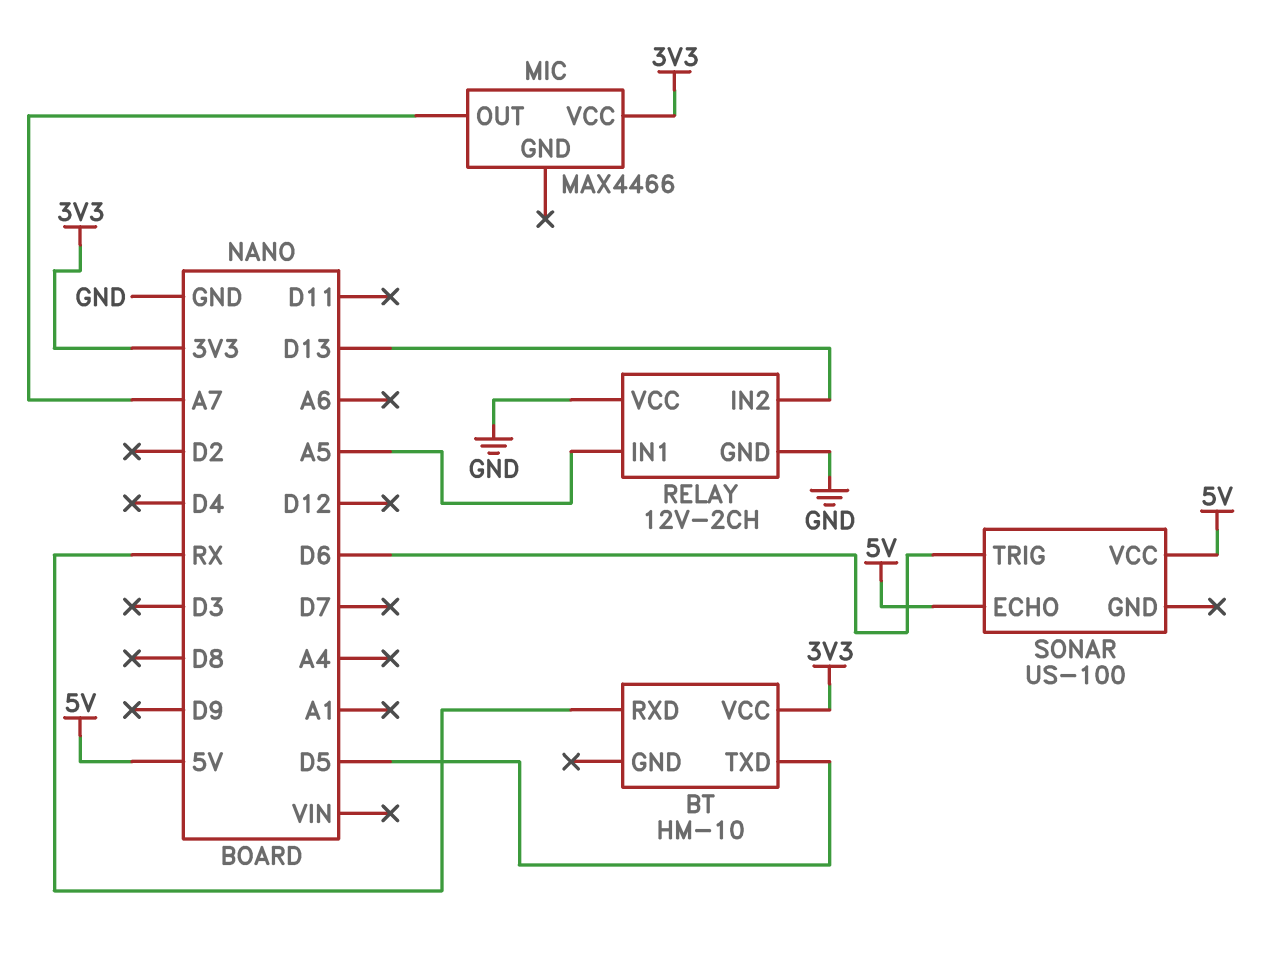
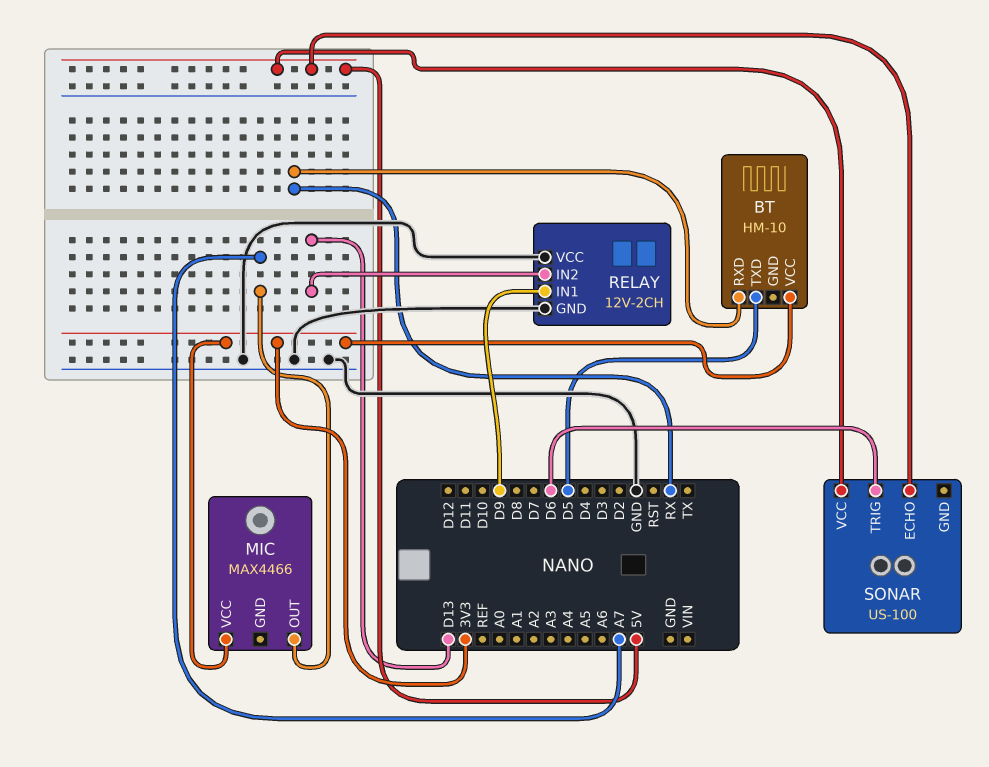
RELAY pin IN1: A5 -> D9

